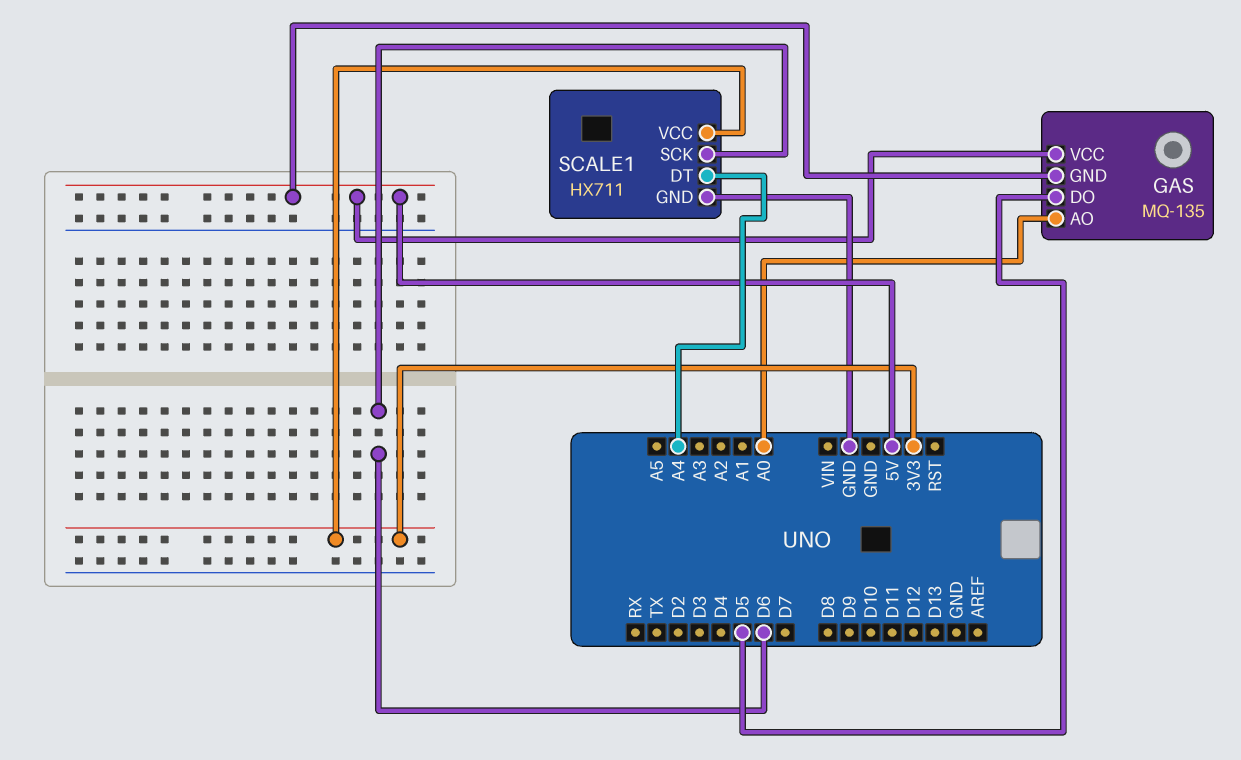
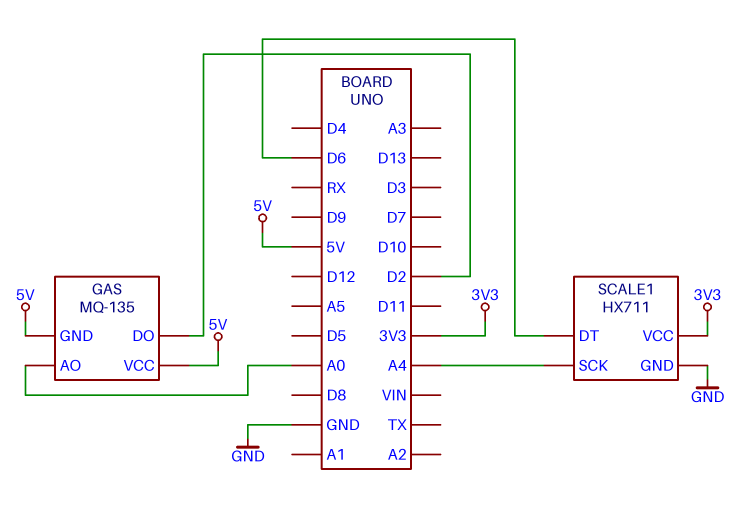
GAS pin DO: D5 -> D2
SCALE1 pin DT: A4 -> D6
SCALE1 pin SCK: D6 -> A4

